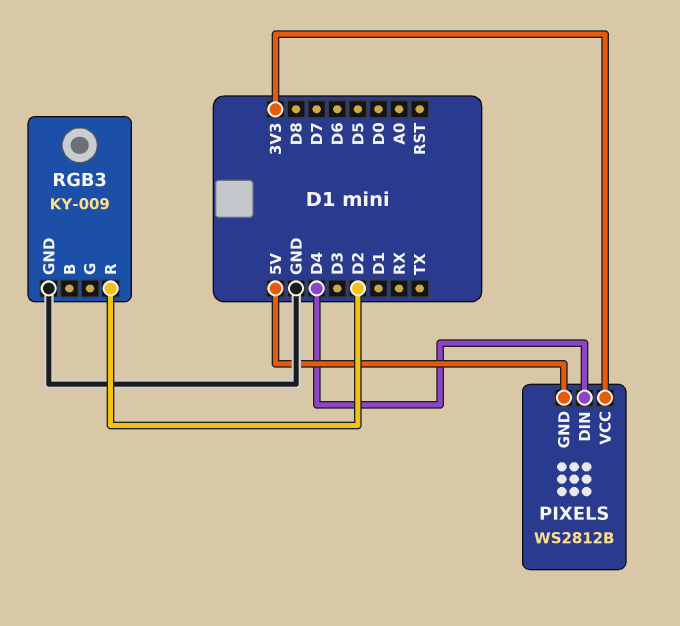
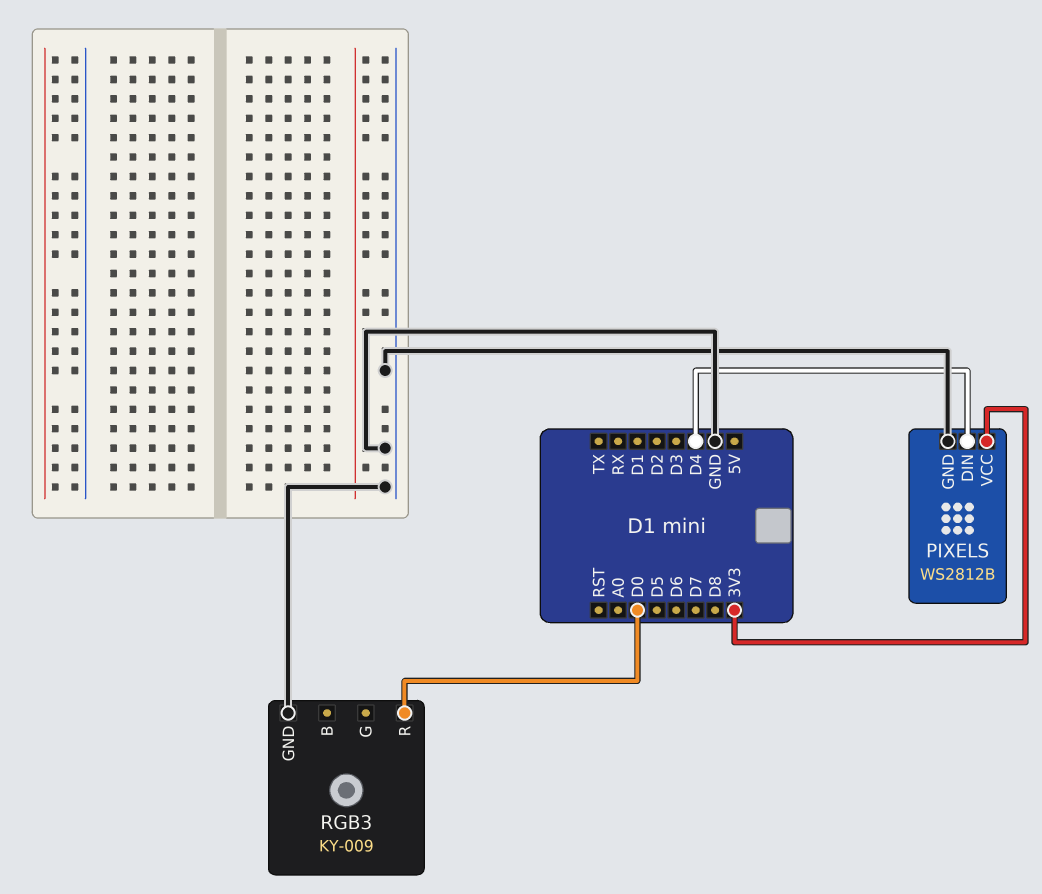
PIXELS pin GND: 5V -> GND
RGB3 pin R: D2 -> D0

